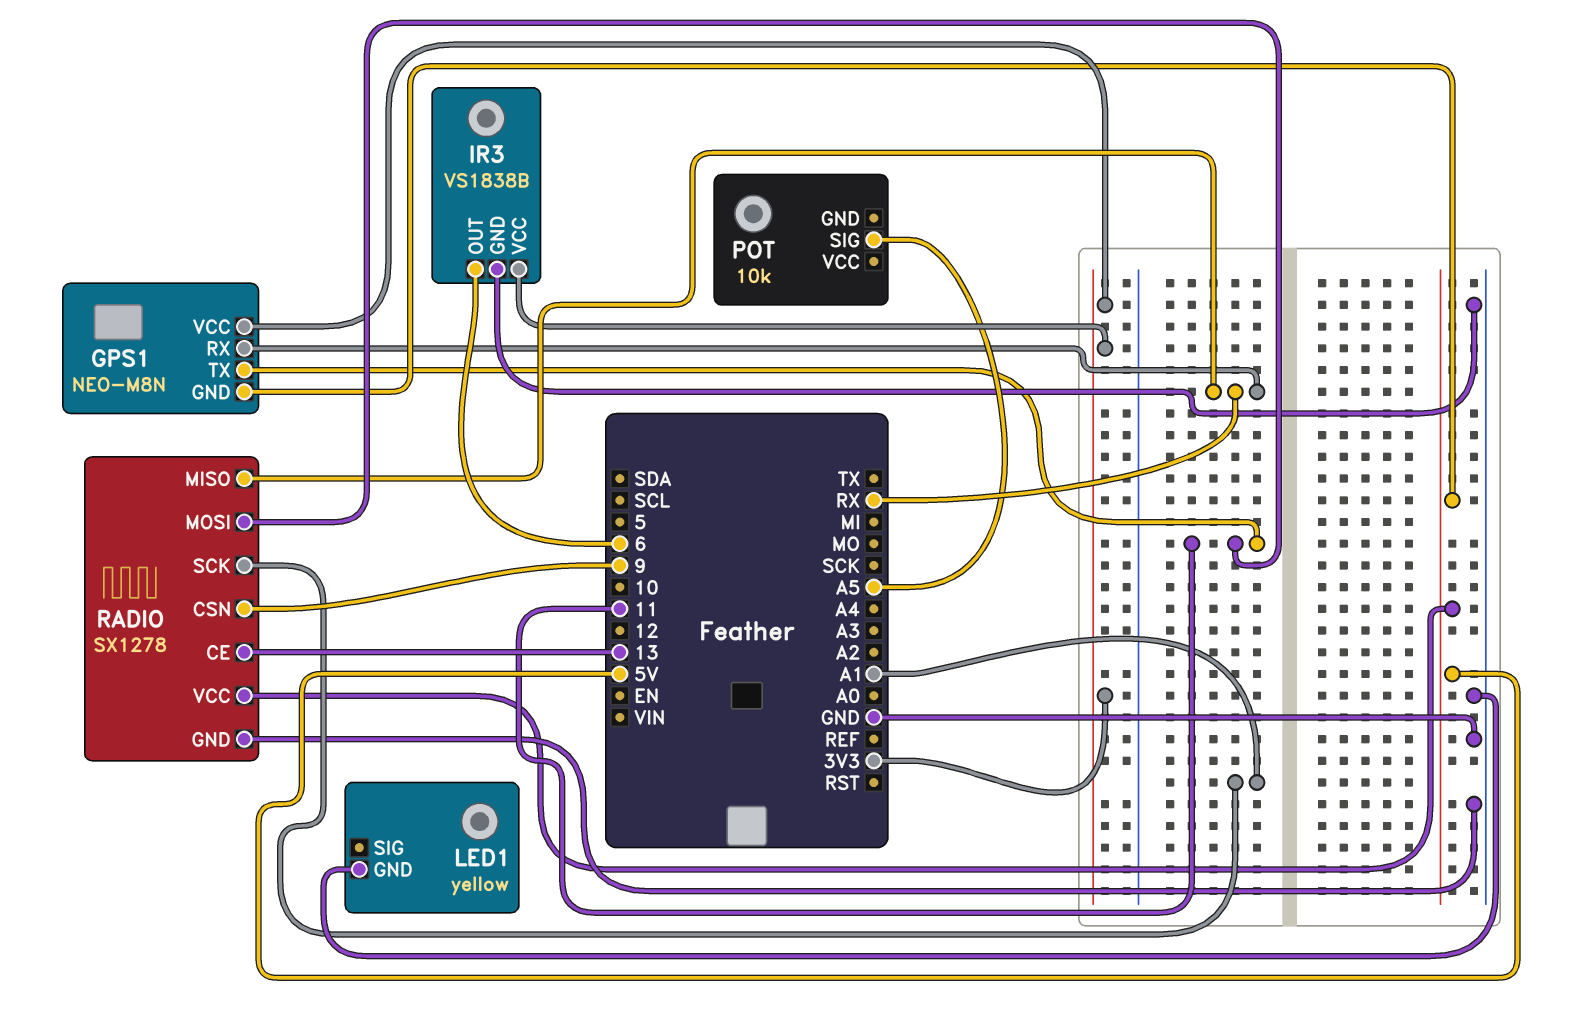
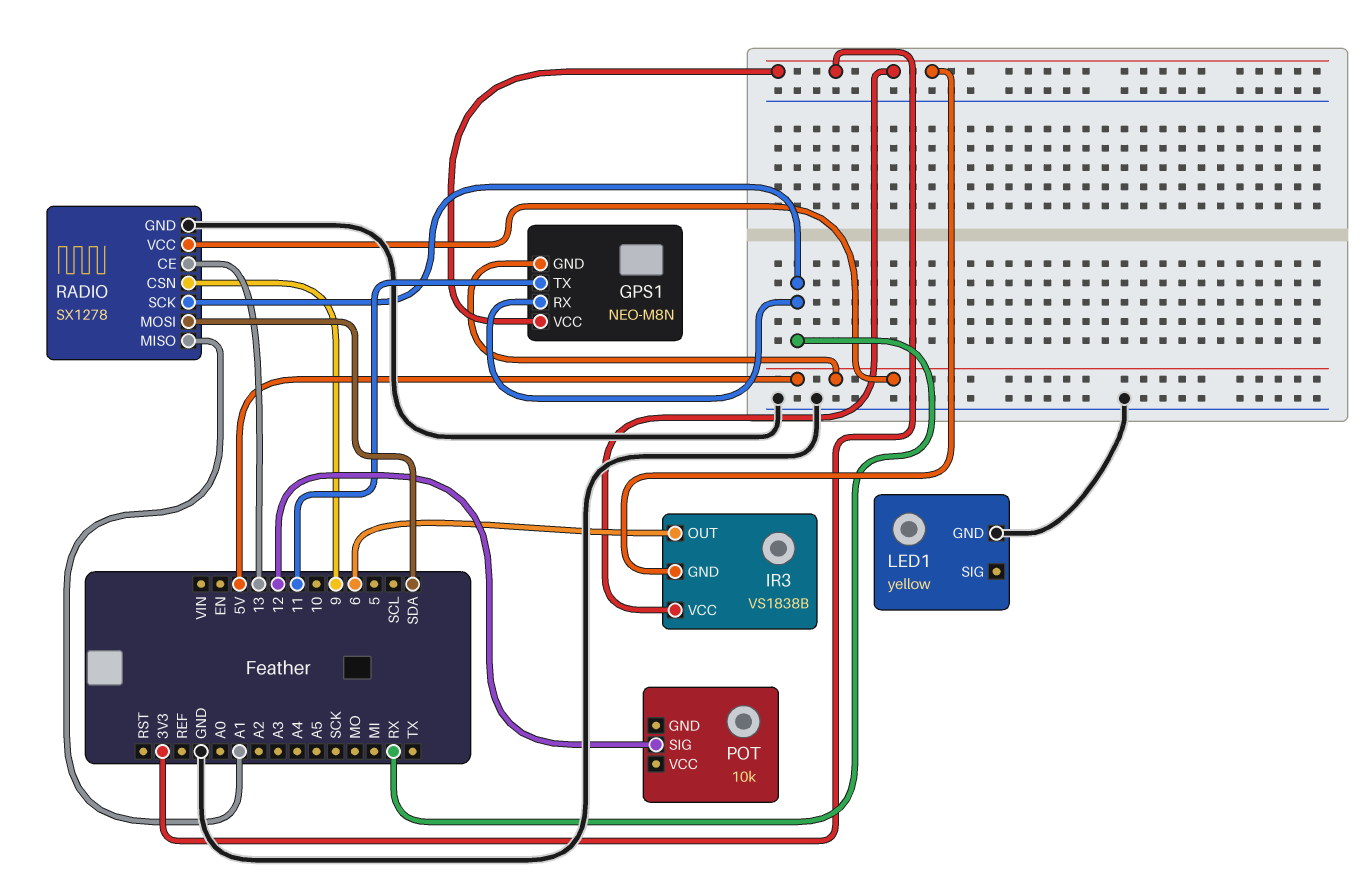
IR3 pin GND: GND -> 3V3
POT pin SIG: A5 -> 12
RADIO pin MISO: RX -> A1
RADIO pin MOSI: 11 -> SDA
RADIO pin SCK: A1 -> RX

